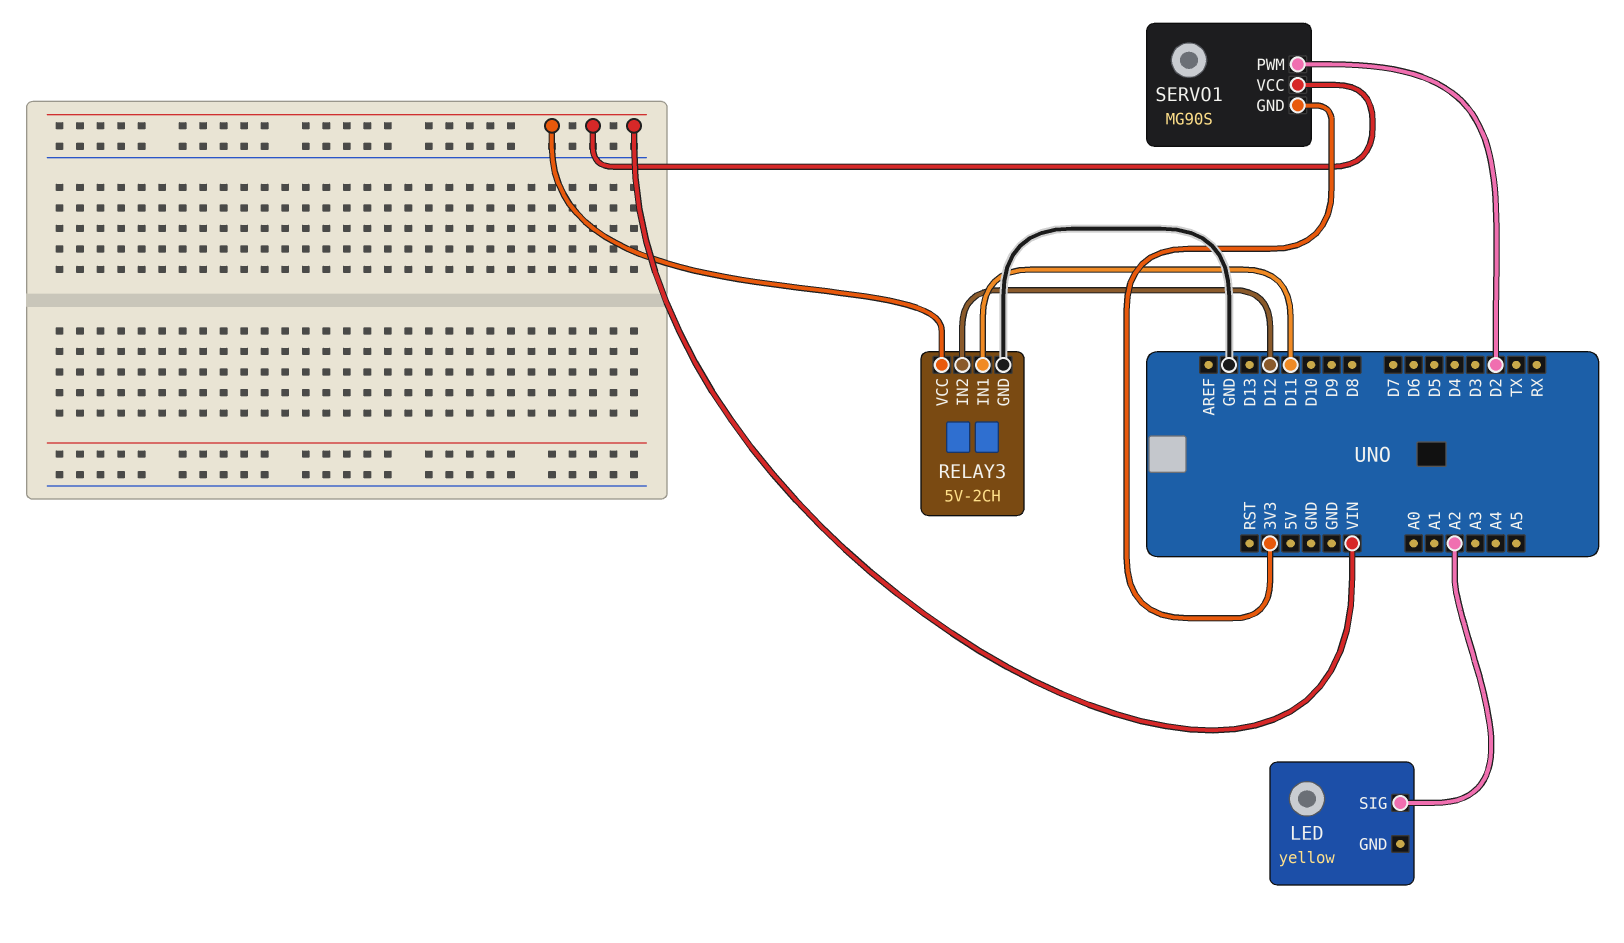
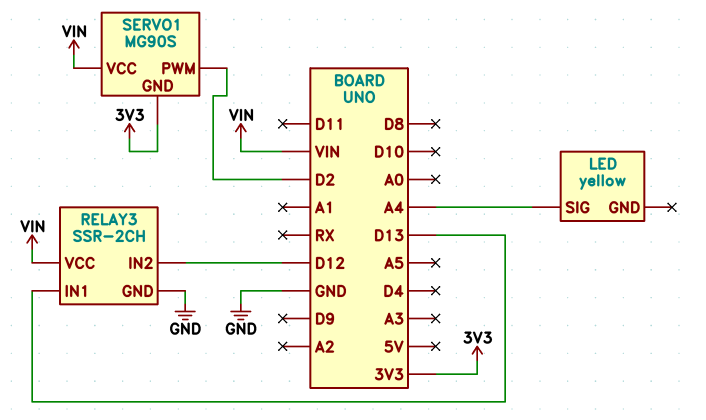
LED pin SIG: A2 -> A4
RELAY3: 5V-2CH -> SSR-2CH
RELAY3 pin IN1: D11 -> D13

